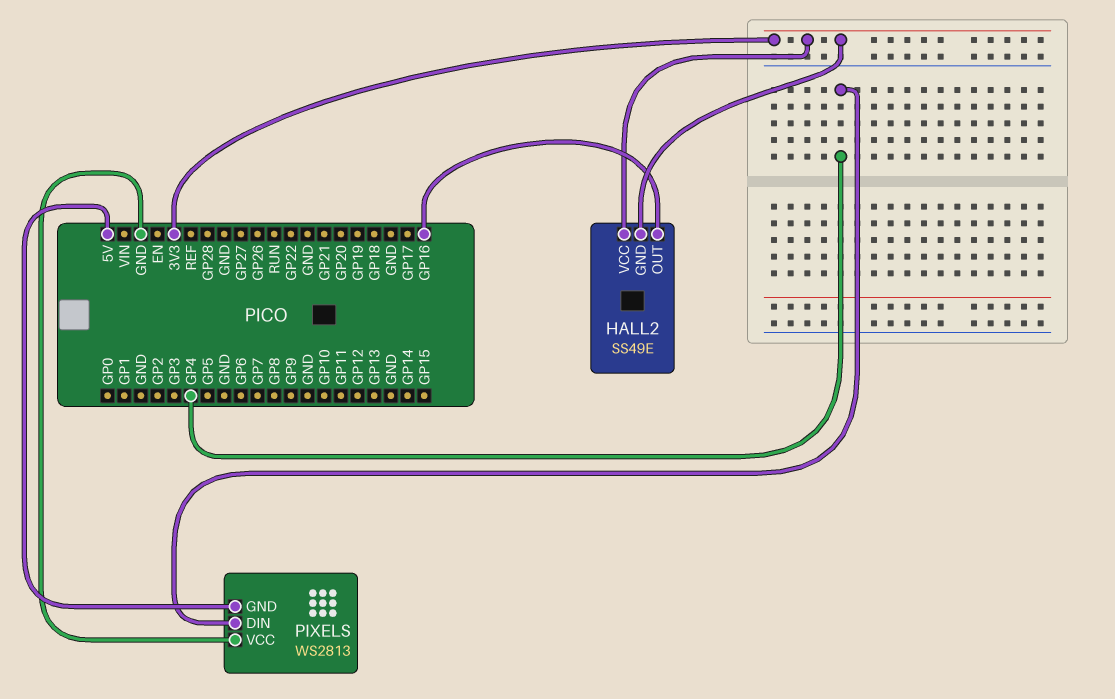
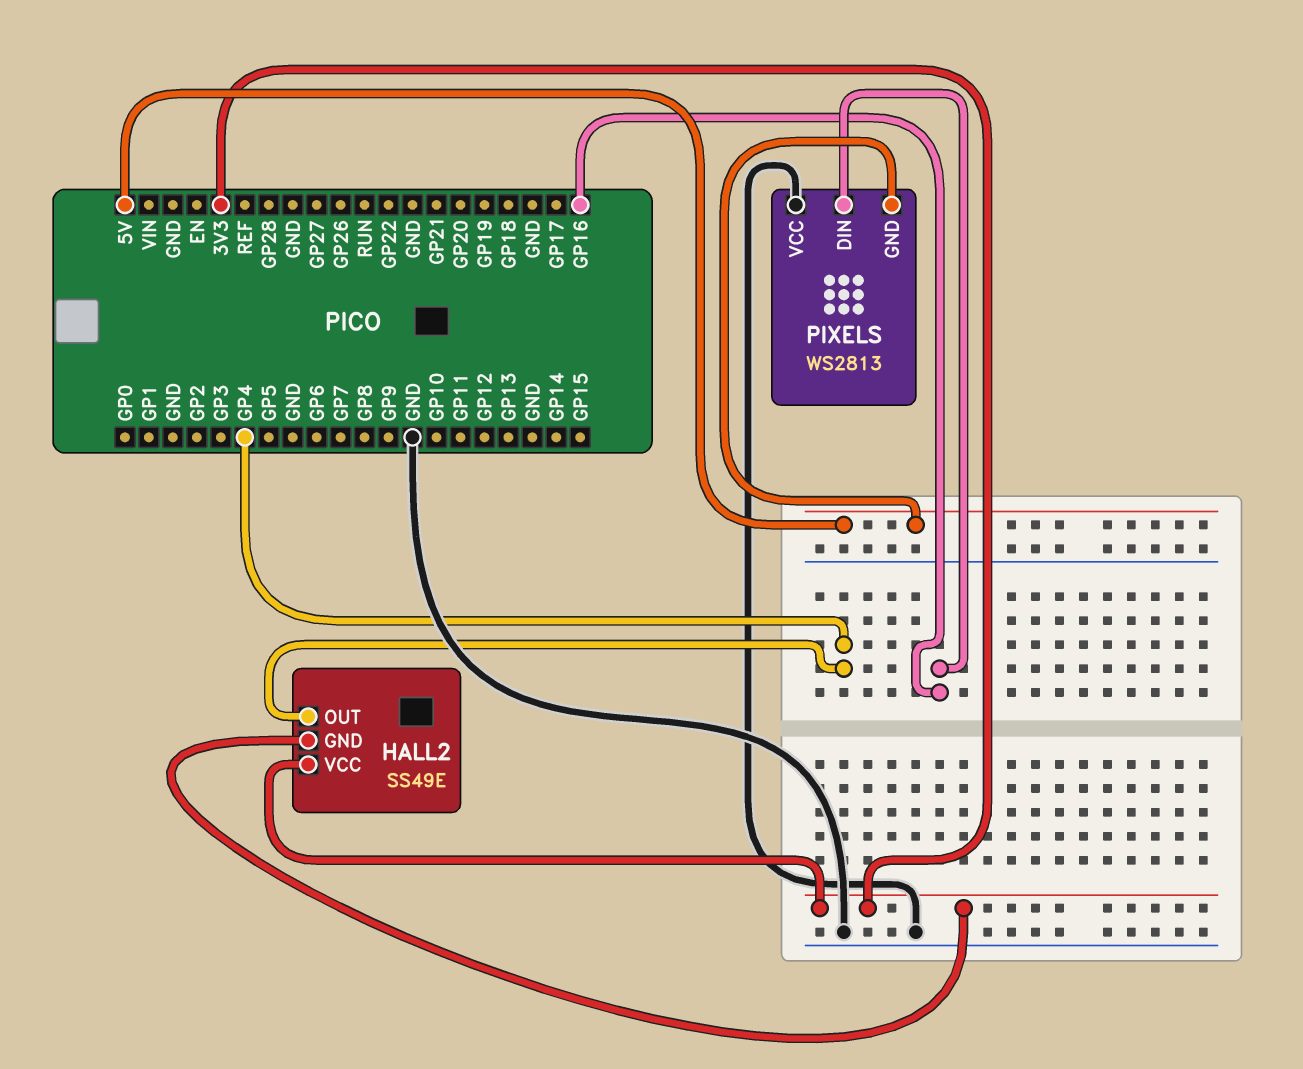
HALL2 pin OUT: GP16 -> GP4
PIXELS pin DIN: GP4 -> GP16

